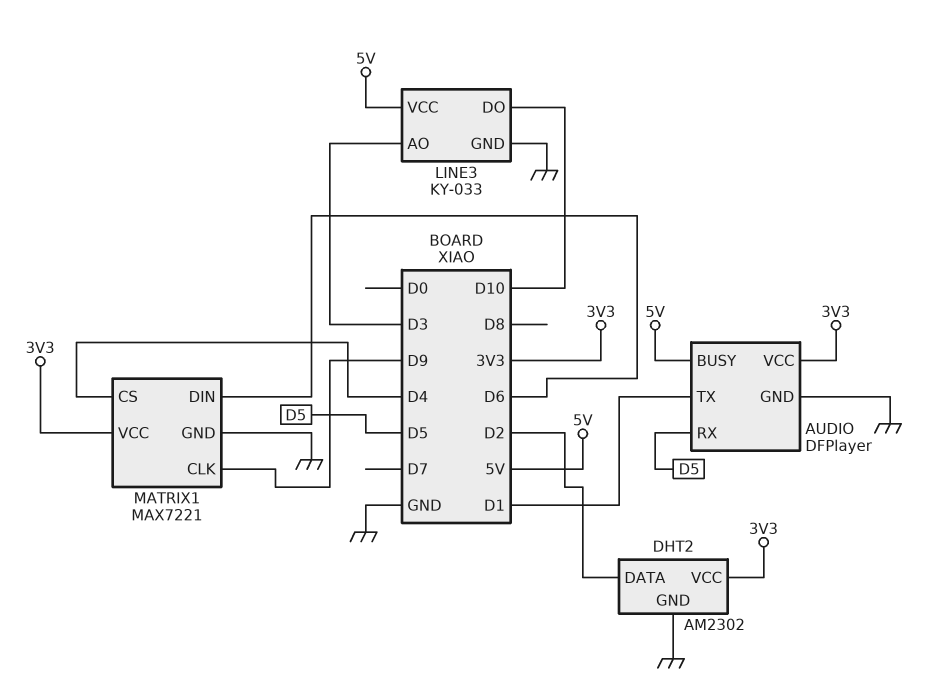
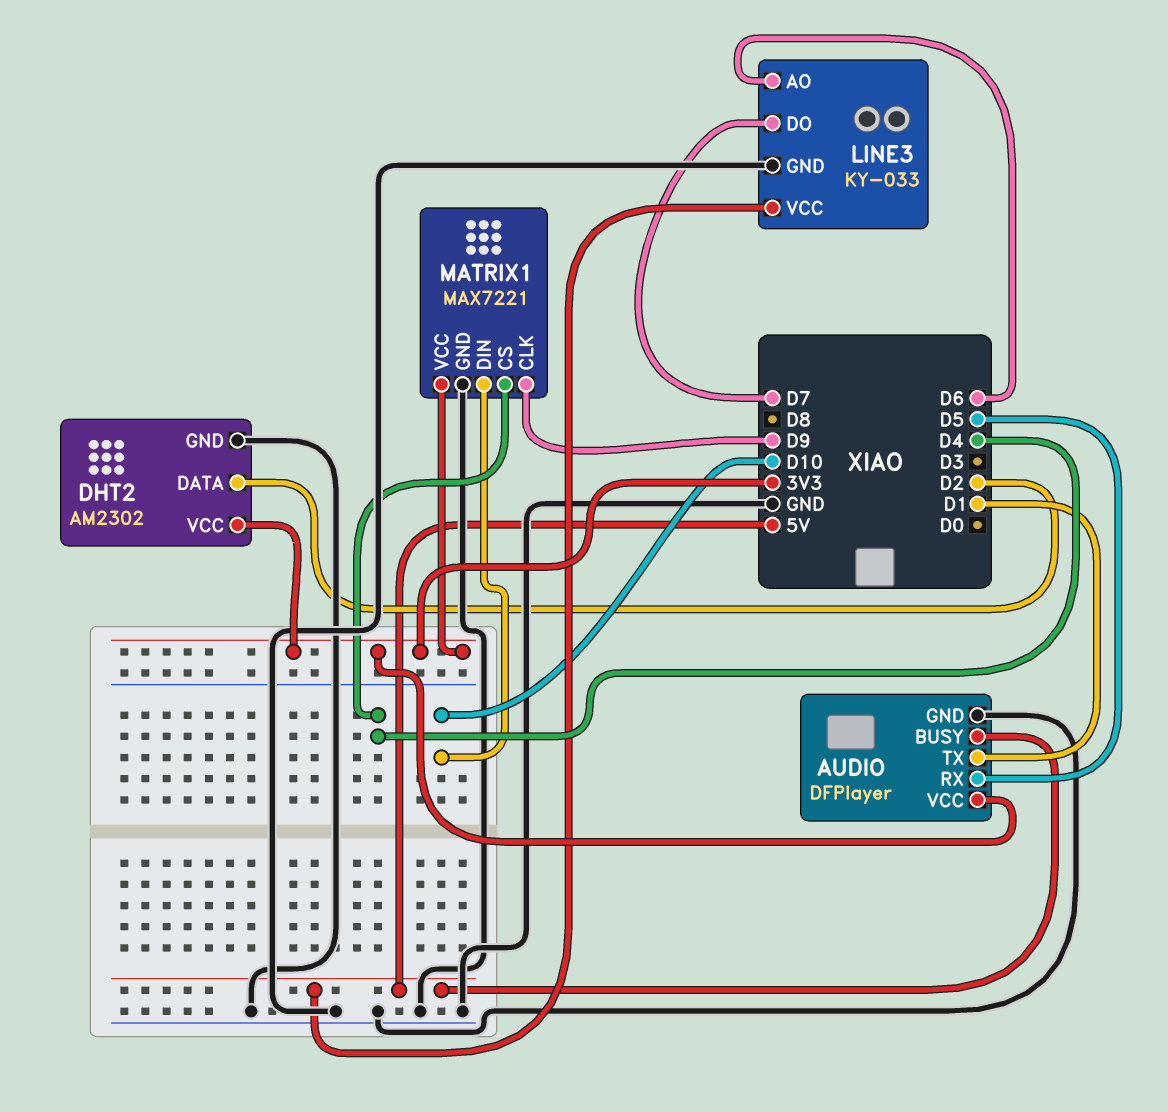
LINE3 pin AO: D3 -> D6
LINE3 pin DO: D10 -> D7
MATRIX1 pin DIN: D6 -> D10

